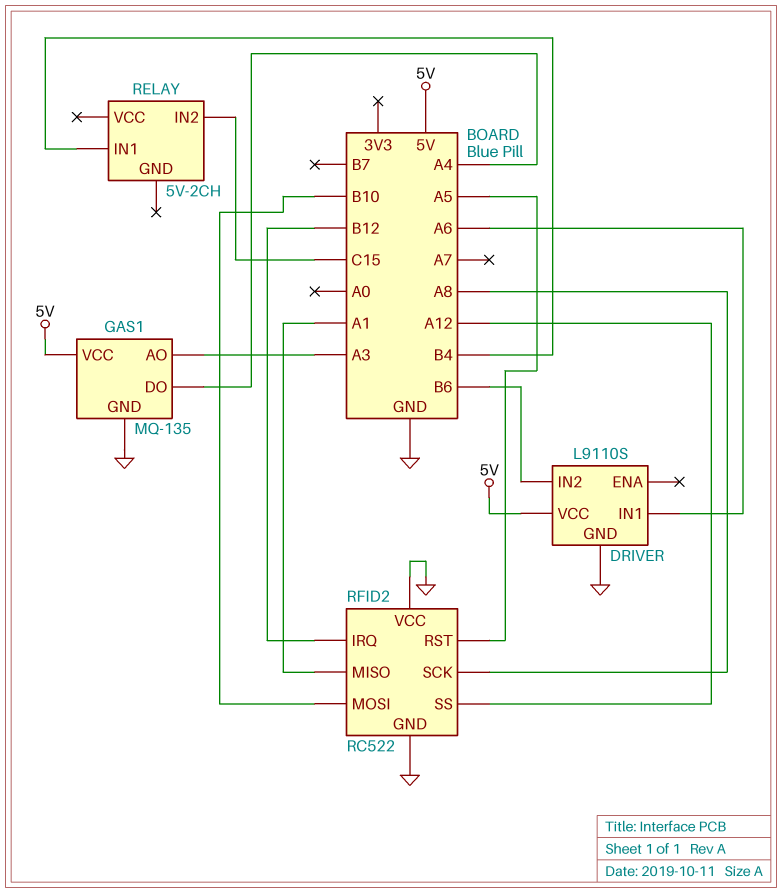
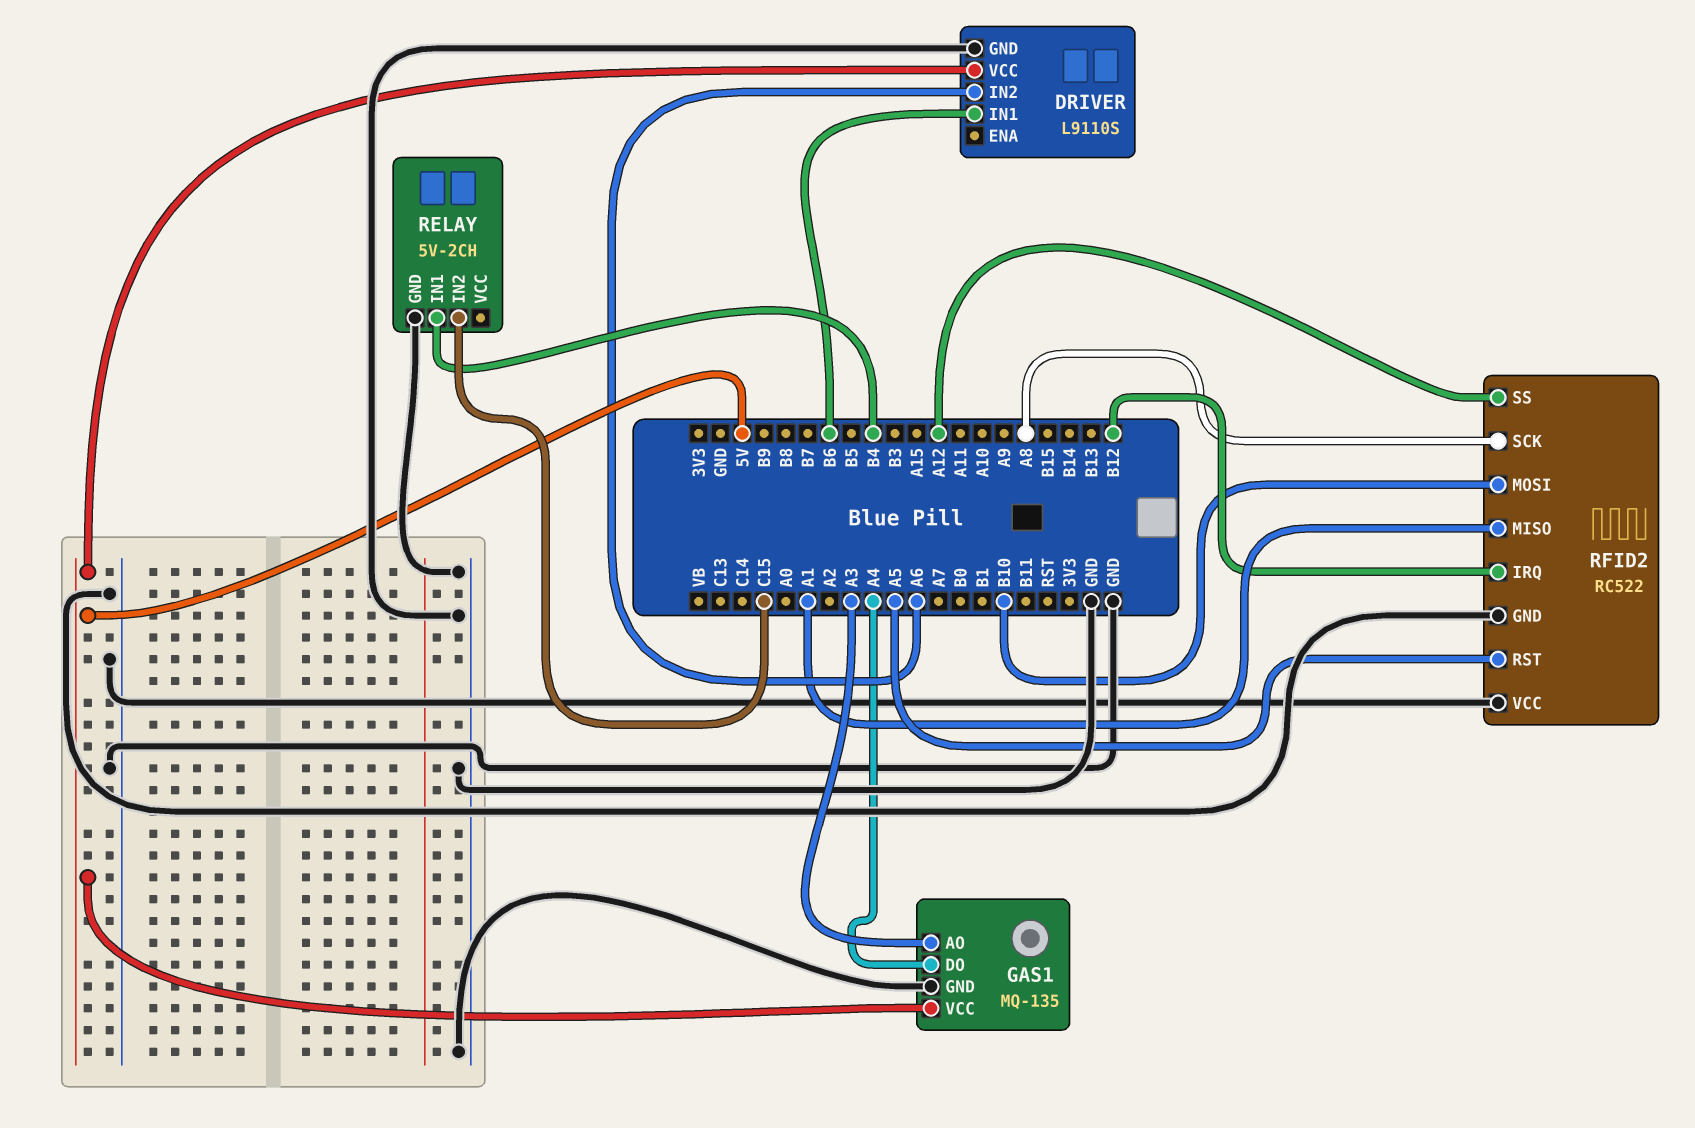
DRIVER pin IN1: A6 -> B6
DRIVER pin IN2: B6 -> A6
RELAY pin GND: none -> GND

